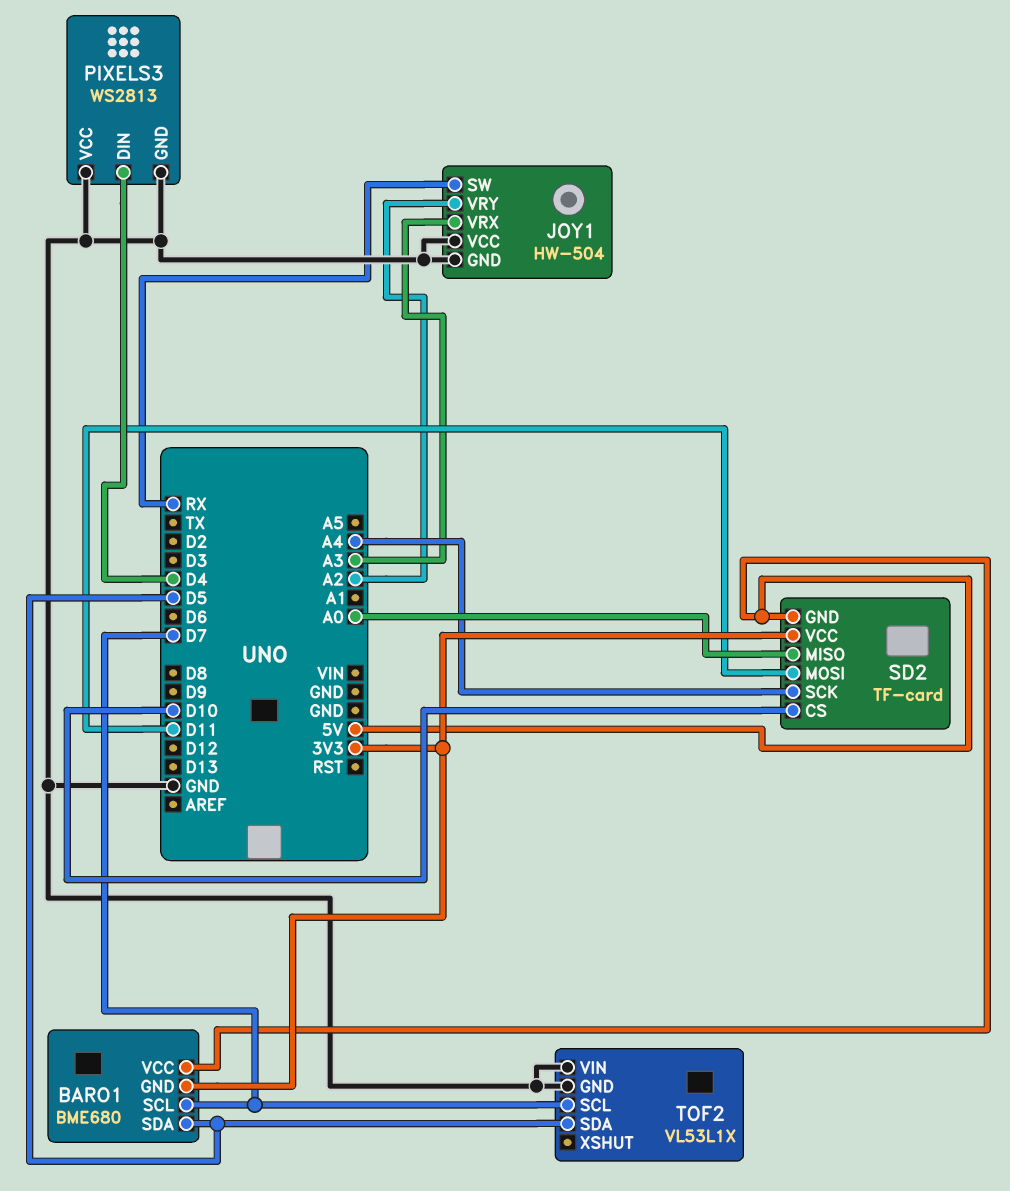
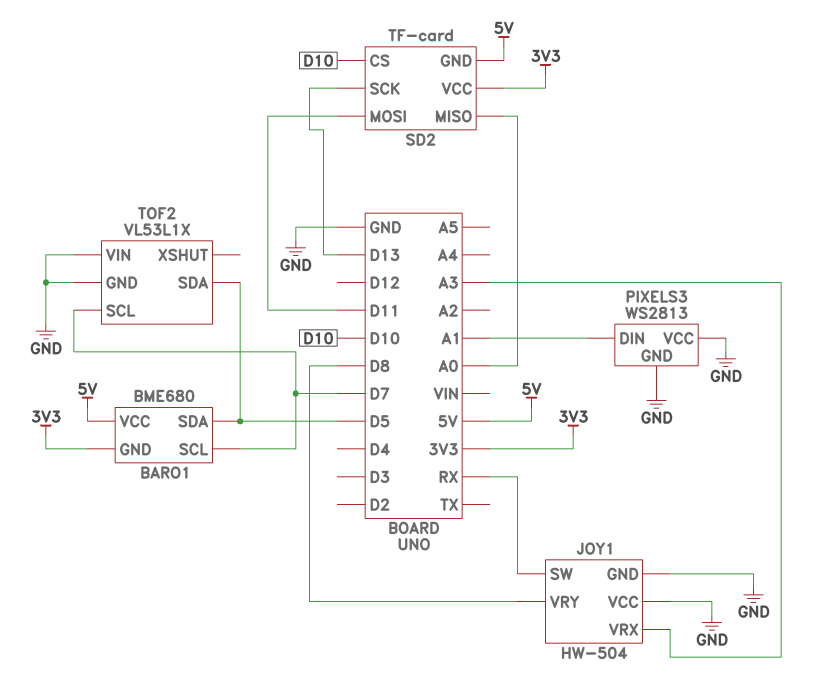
JOY1 pin VRY: A2 -> D8
PIXELS3 pin DIN: D4 -> A1
SD2 pin SCK: A4 -> D13

